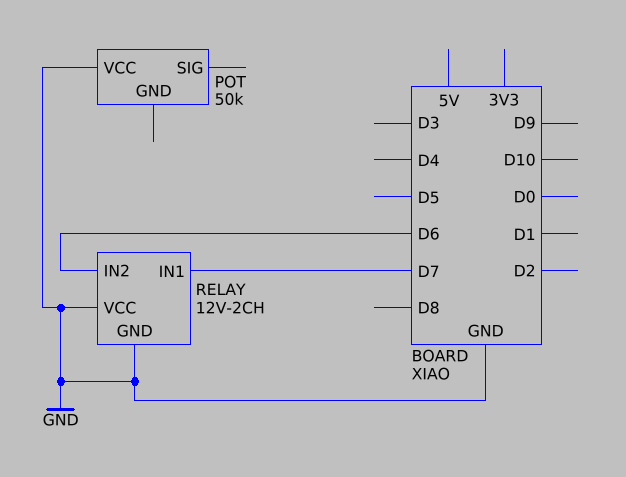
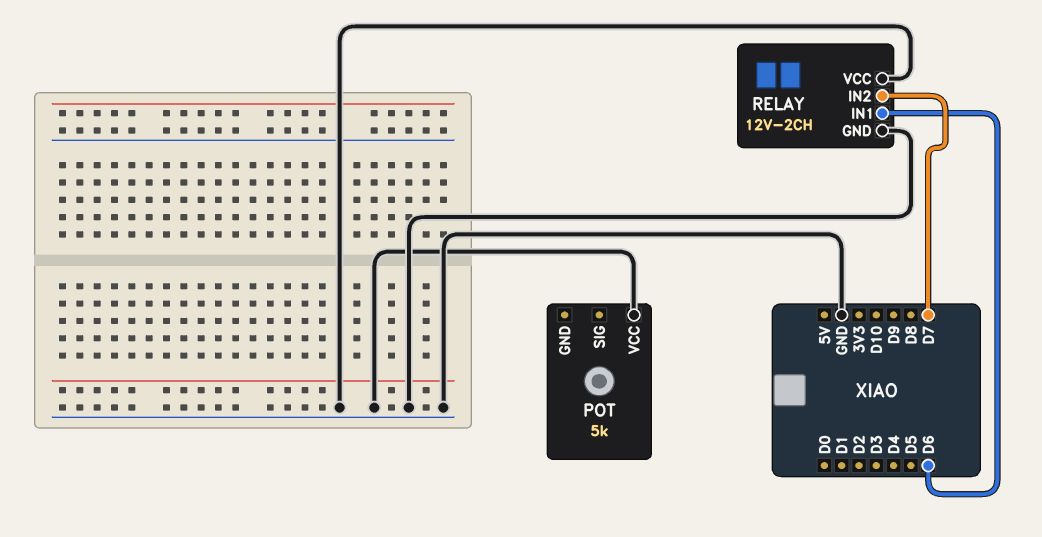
POT: 50k -> 5k
RELAY pin IN1: D7 -> D6
RELAY pin IN2: D6 -> D7

